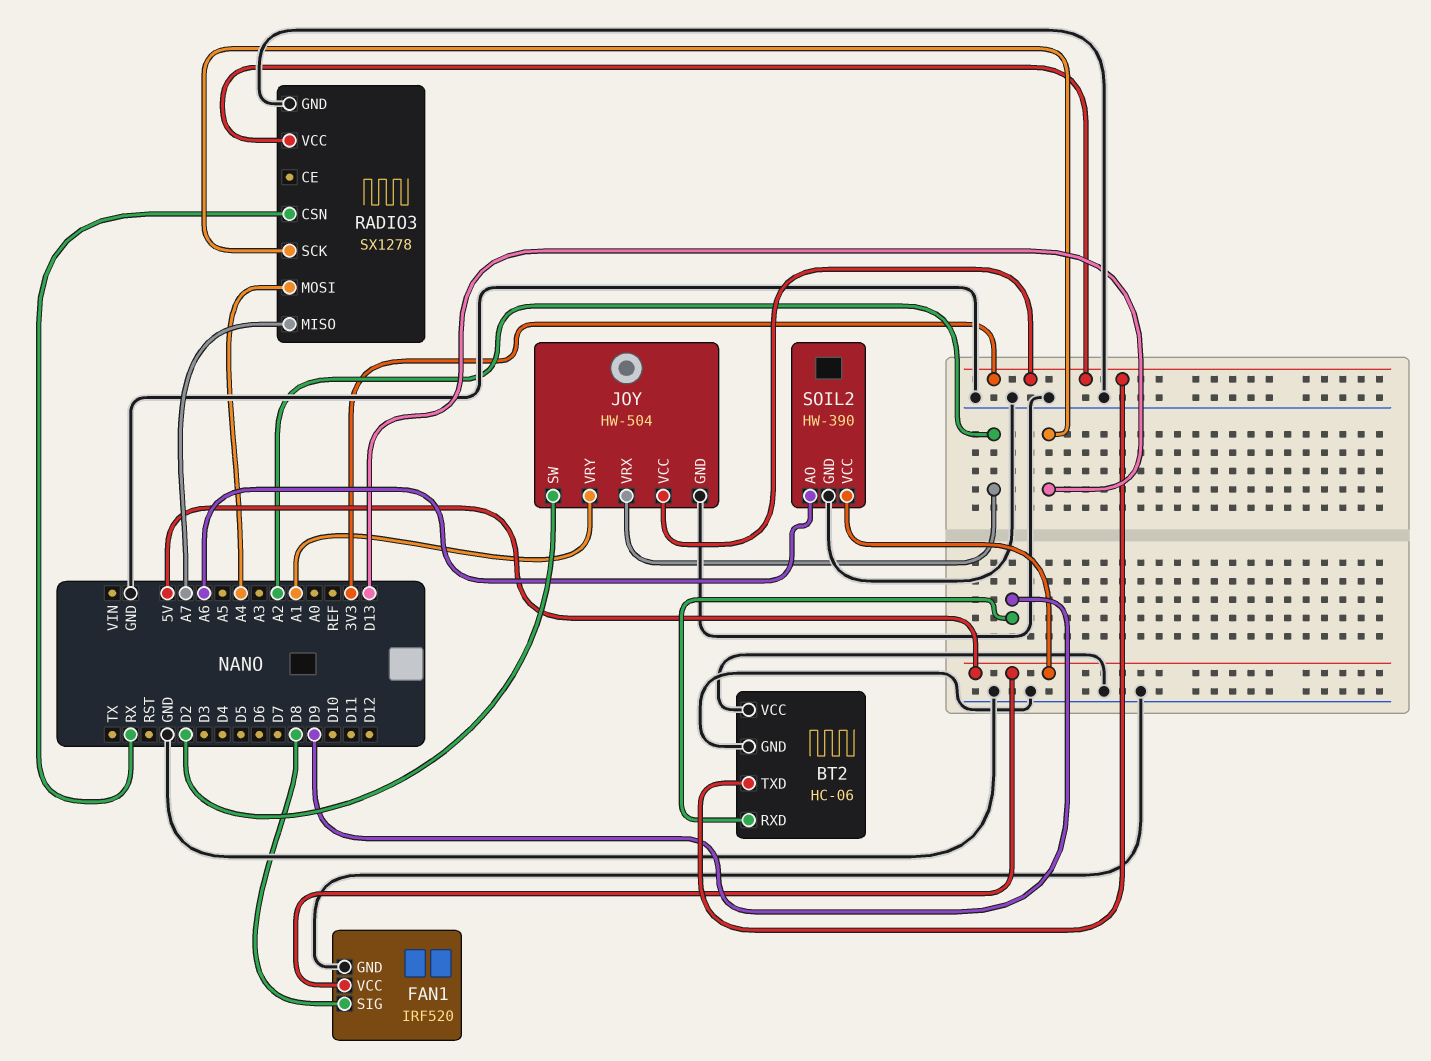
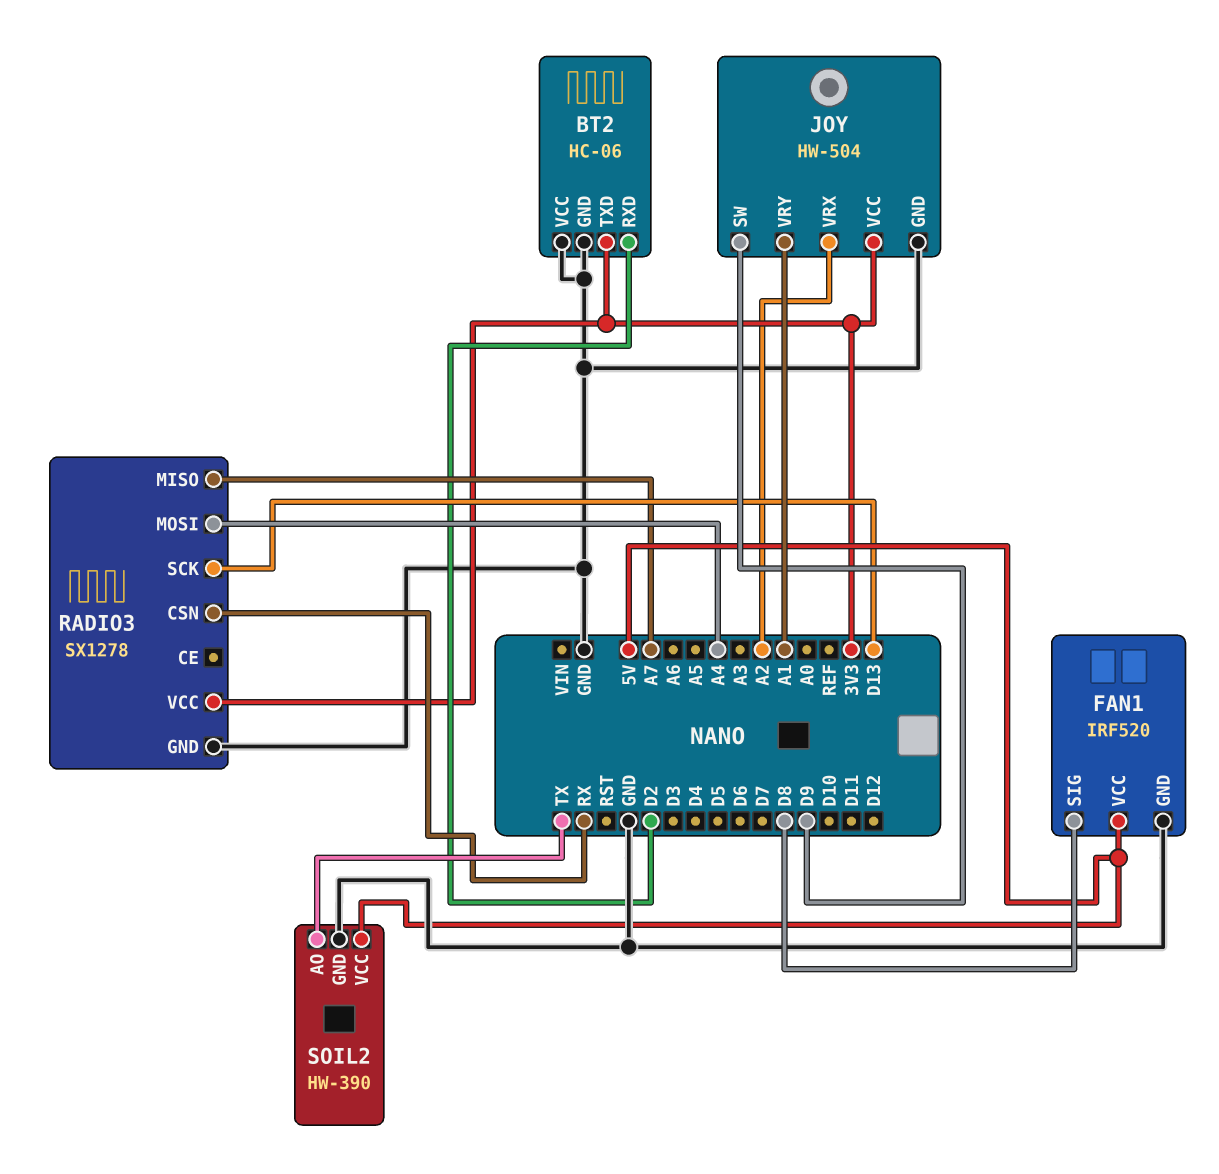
BT2 pin RXD: D9 -> D2
JOY pin SW: D2 -> D9
SOIL2 pin AO: A6 -> TX

